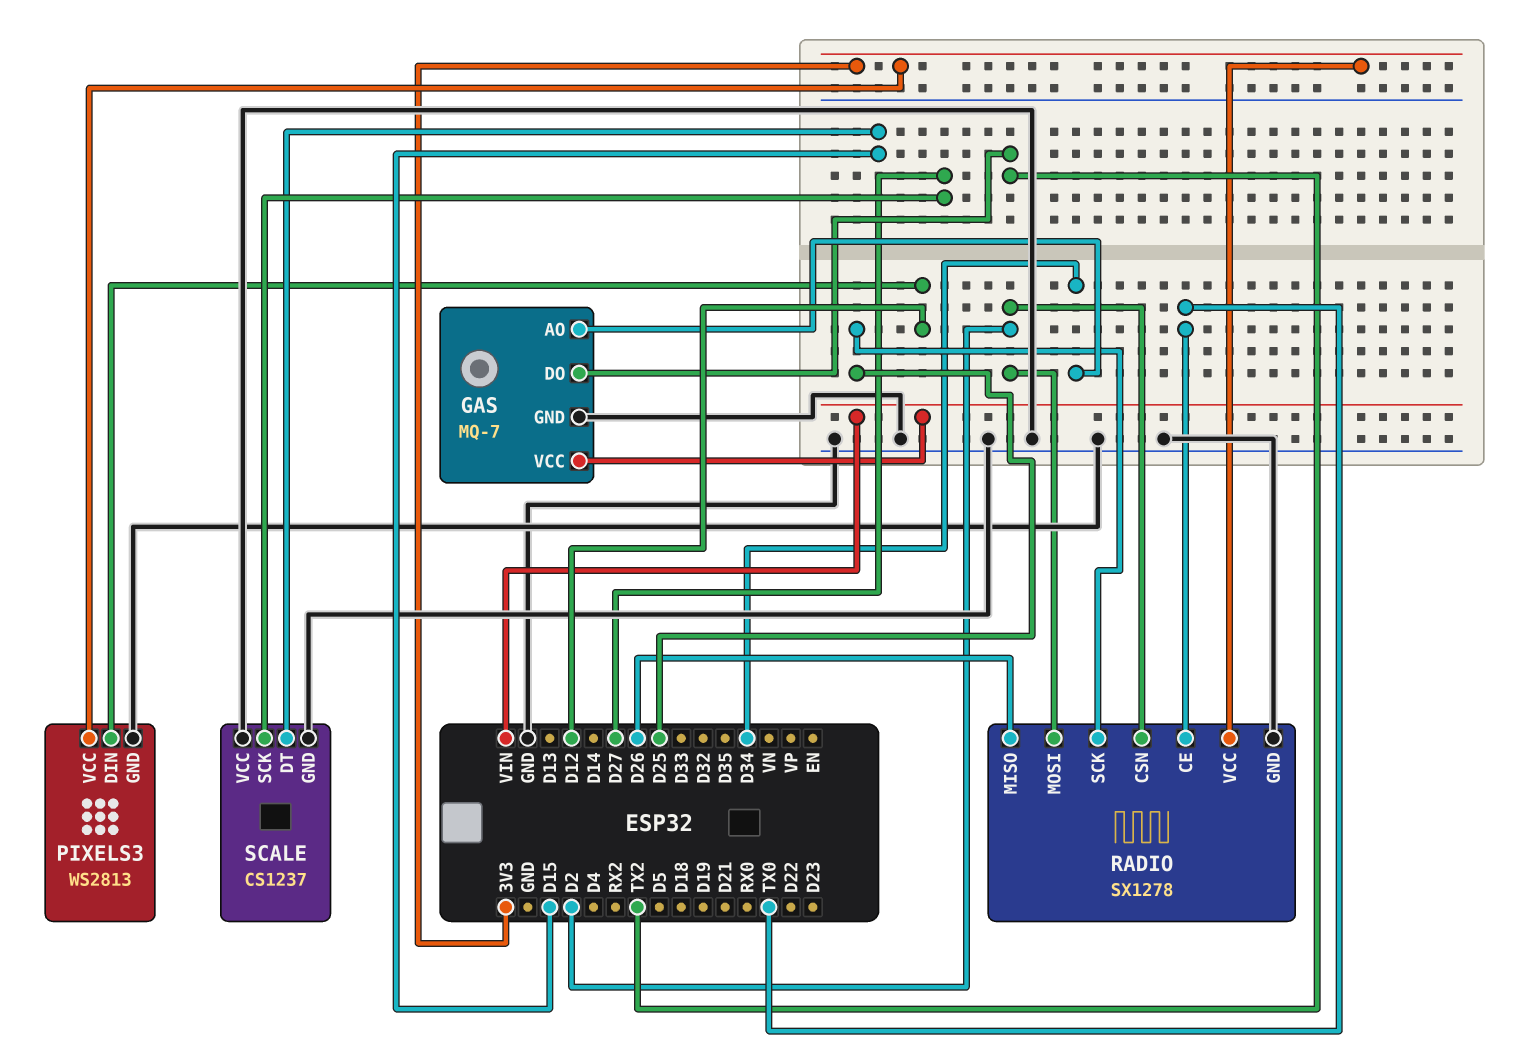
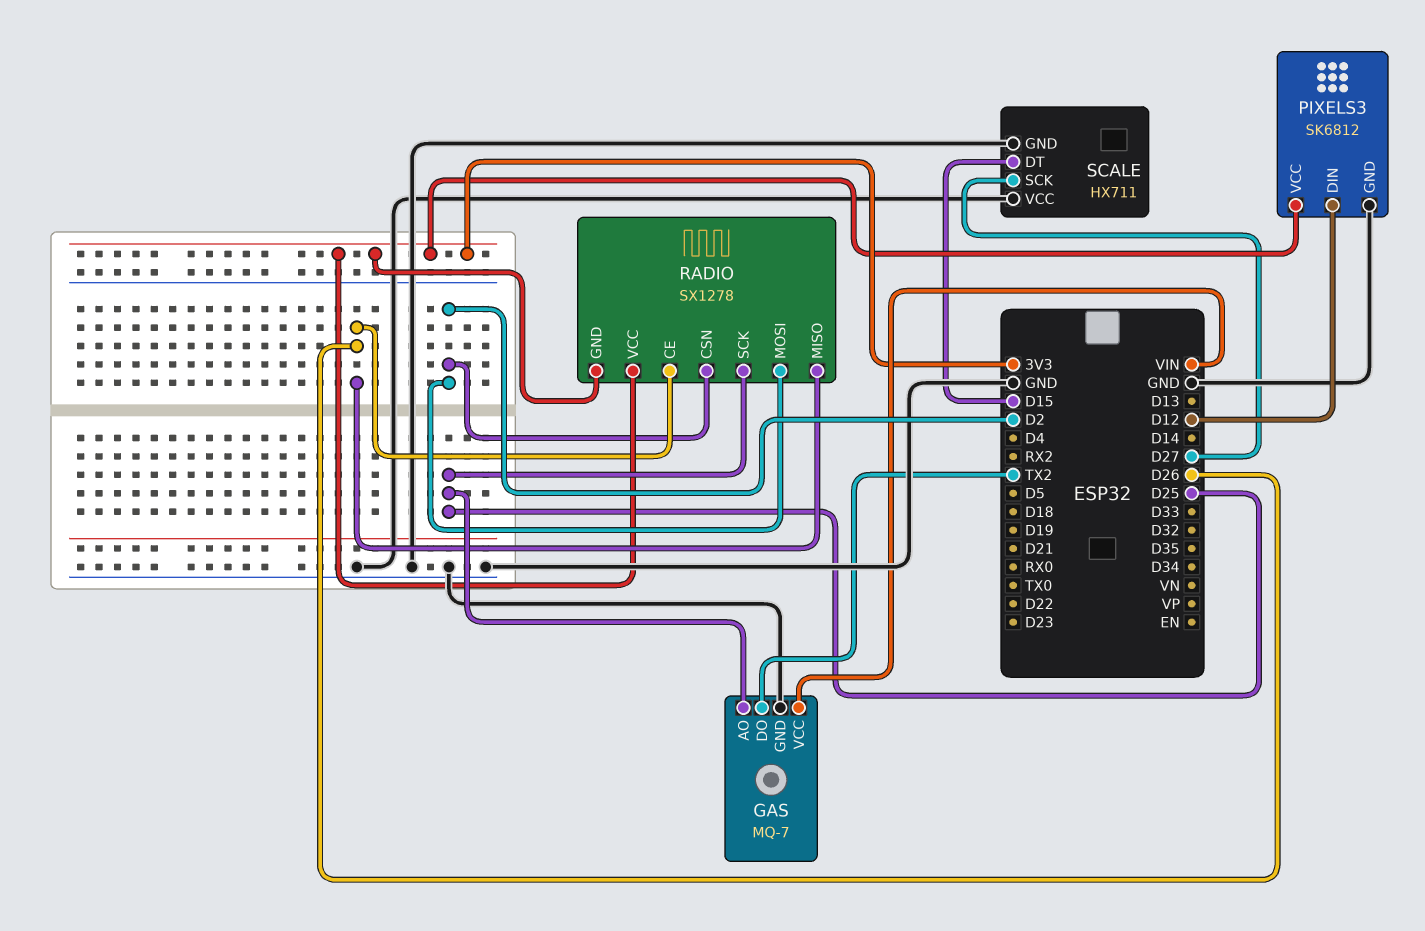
GAS pin AO: D34 -> D25
PIXELS3: WS2813 -> SK6812
RADIO pin CE: TX0 -> D26
RADIO pin GND: GND -> 3V3
SCALE: CS1237 -> HX711

